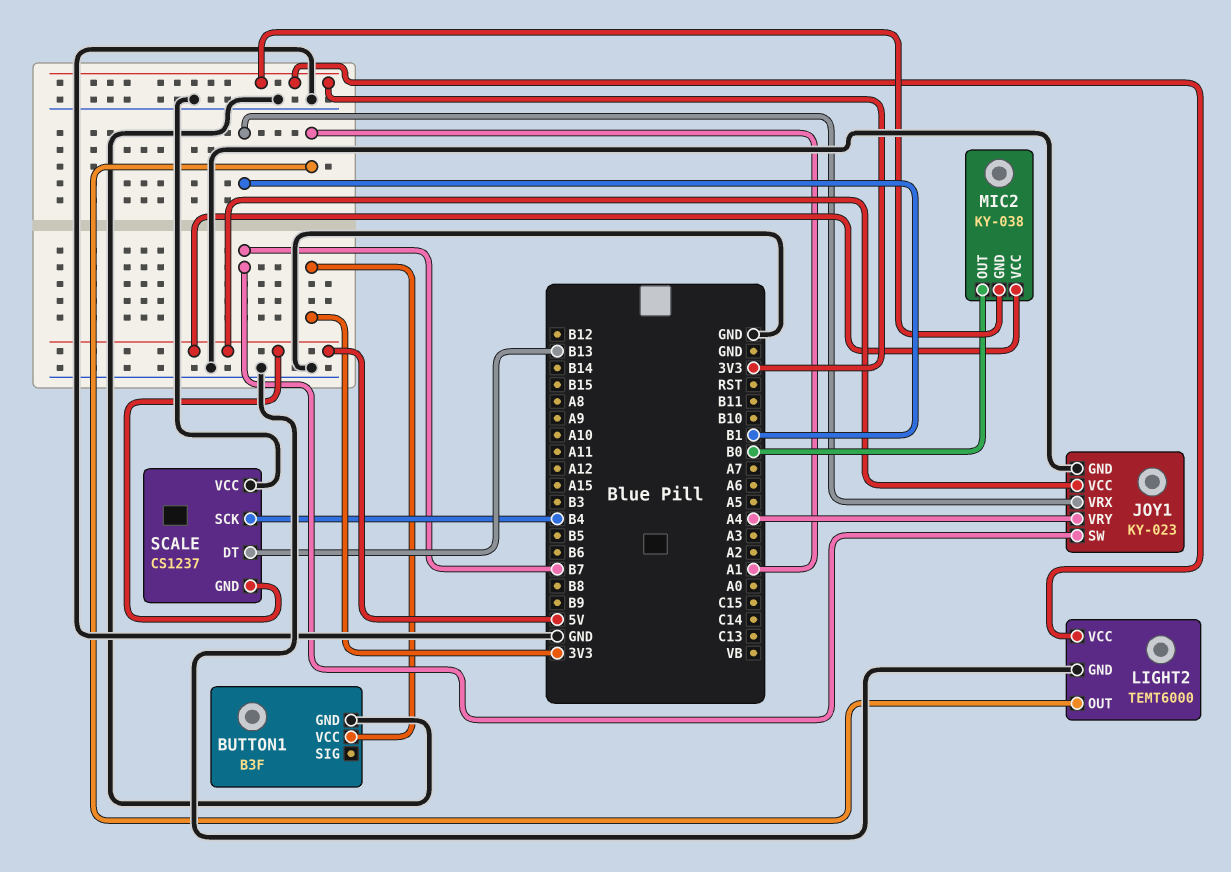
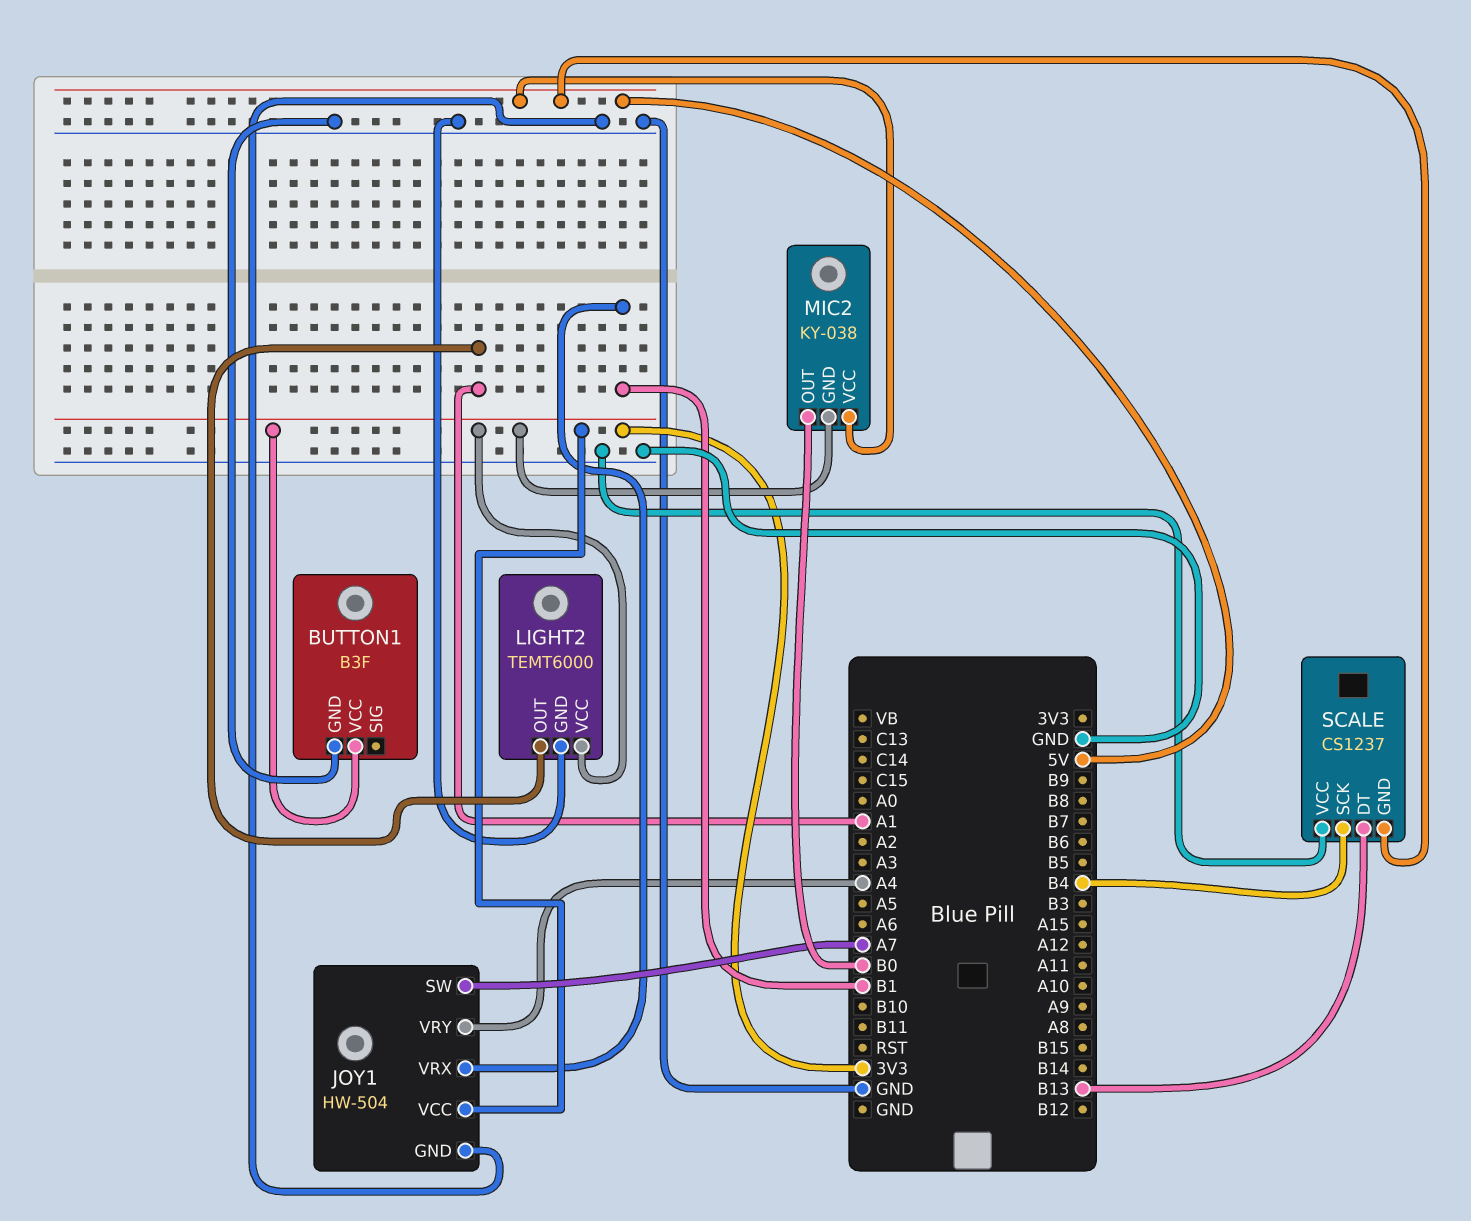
JOY1: KY-023 -> HW-504
JOY1 pin SW: B7 -> A7
JOY1 pin VCC: 5V -> 3V3

